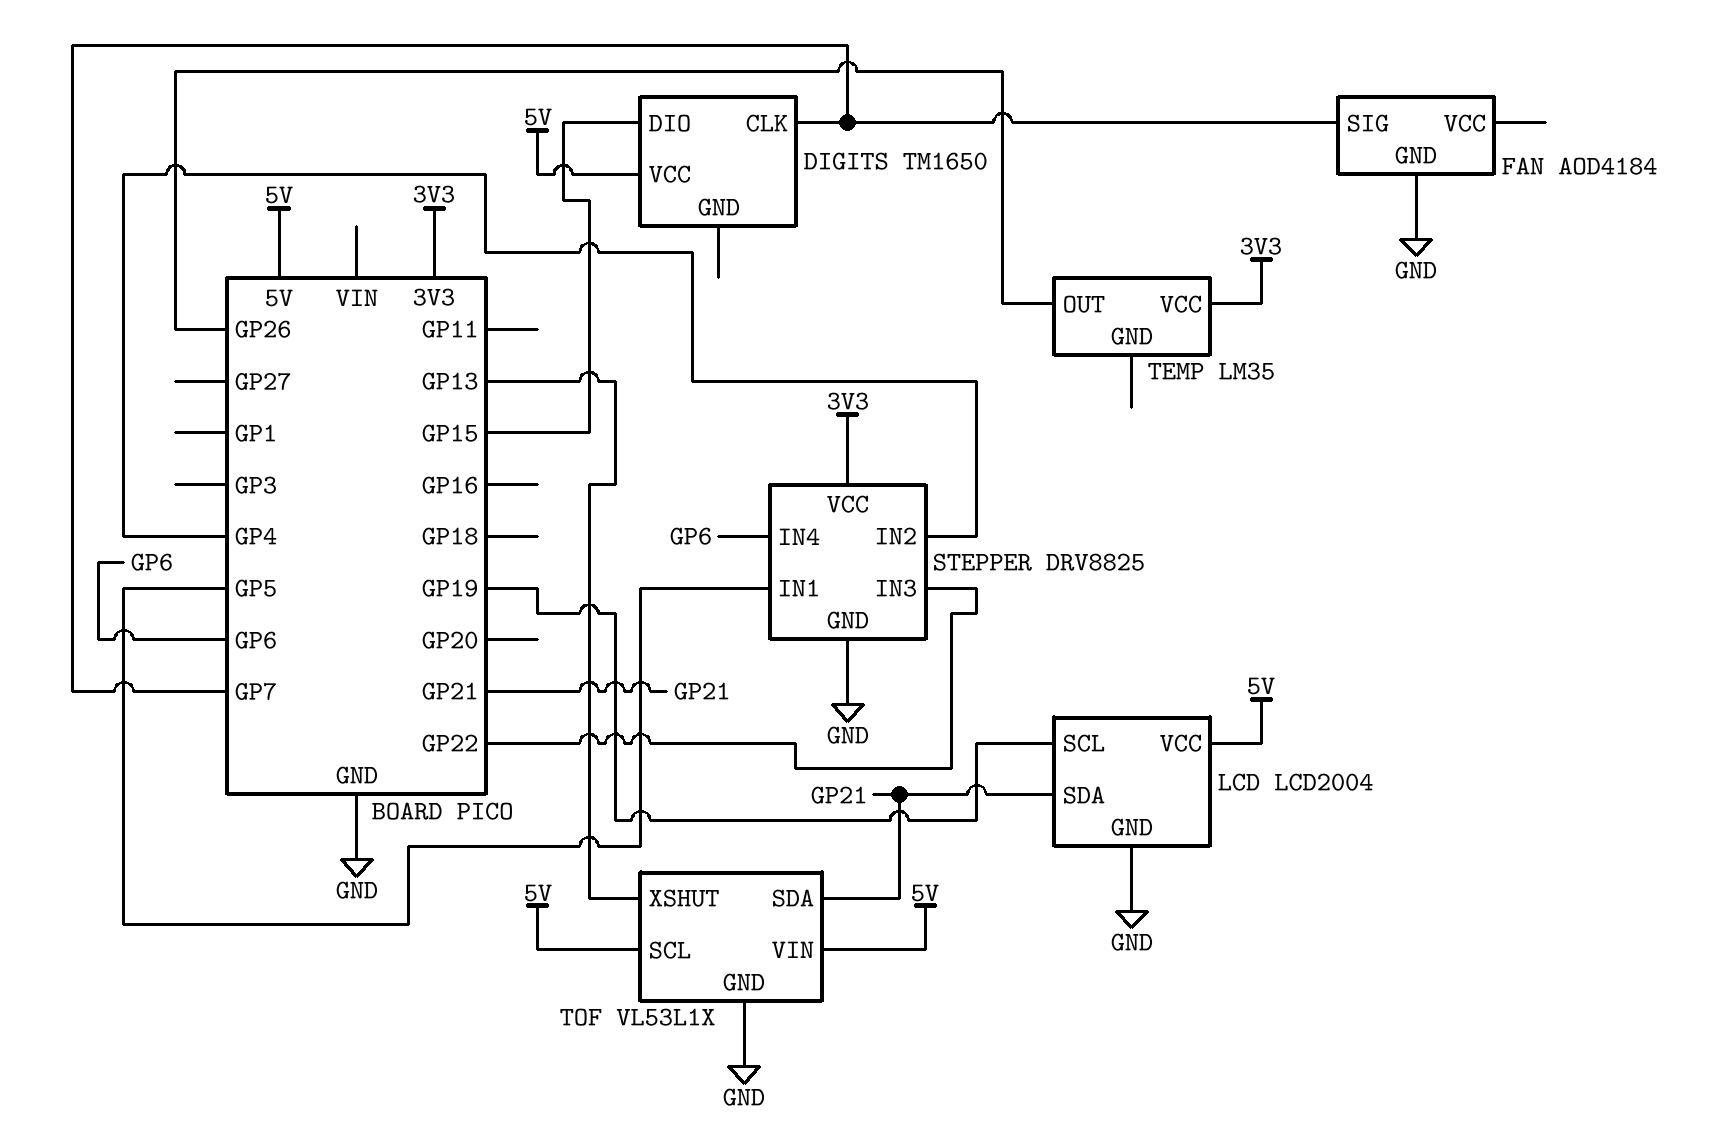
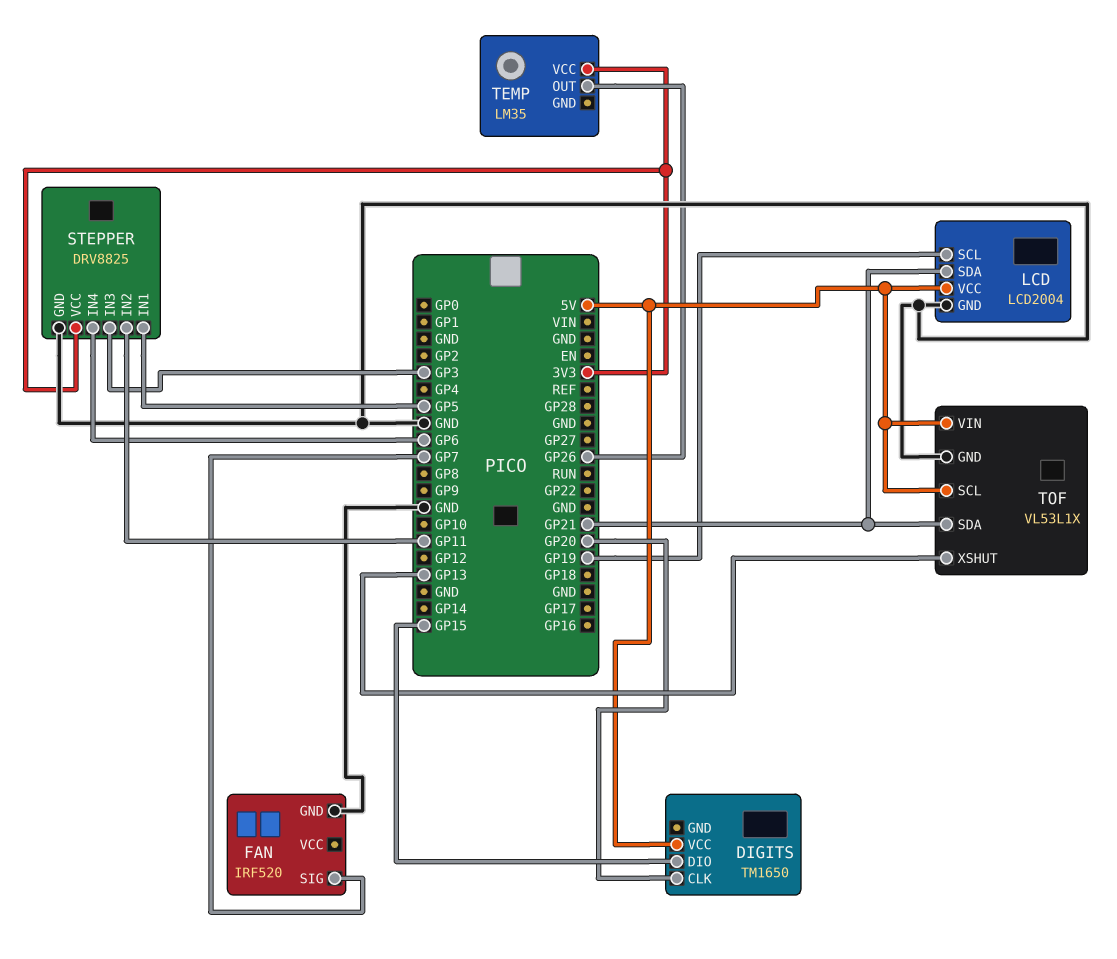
DIGITS pin CLK: GP7 -> GP20
FAN: AOD4184 -> IRF520
STEPPER pin IN2: GP4 -> GP11
STEPPER pin IN3: GP22 -> GP3

